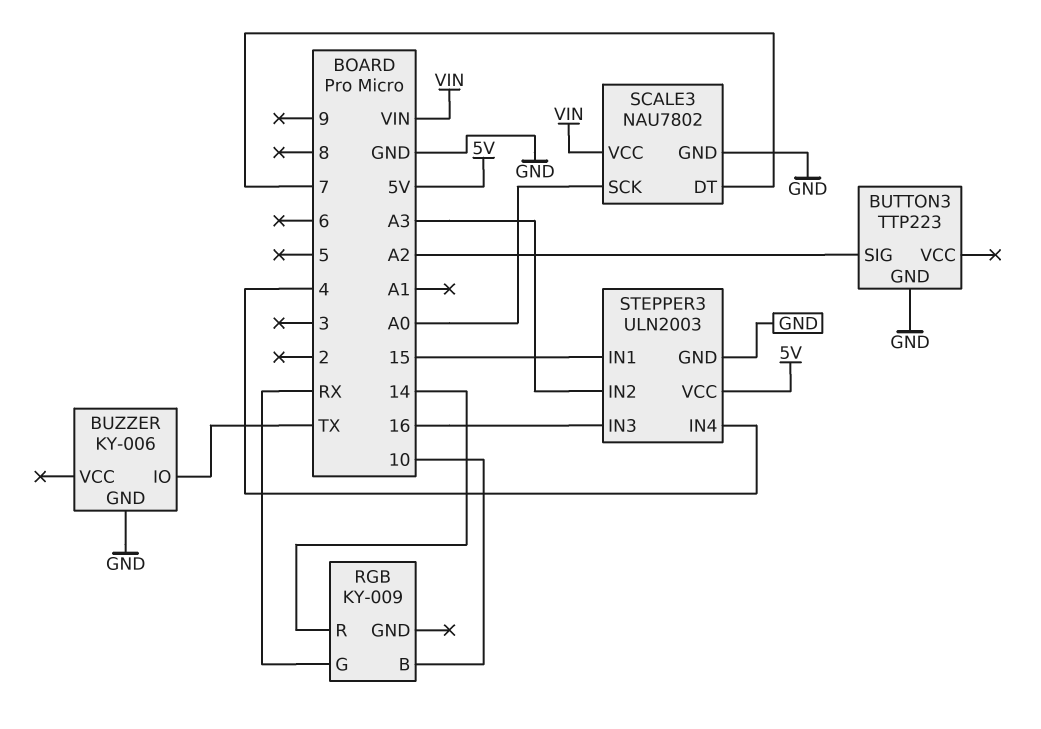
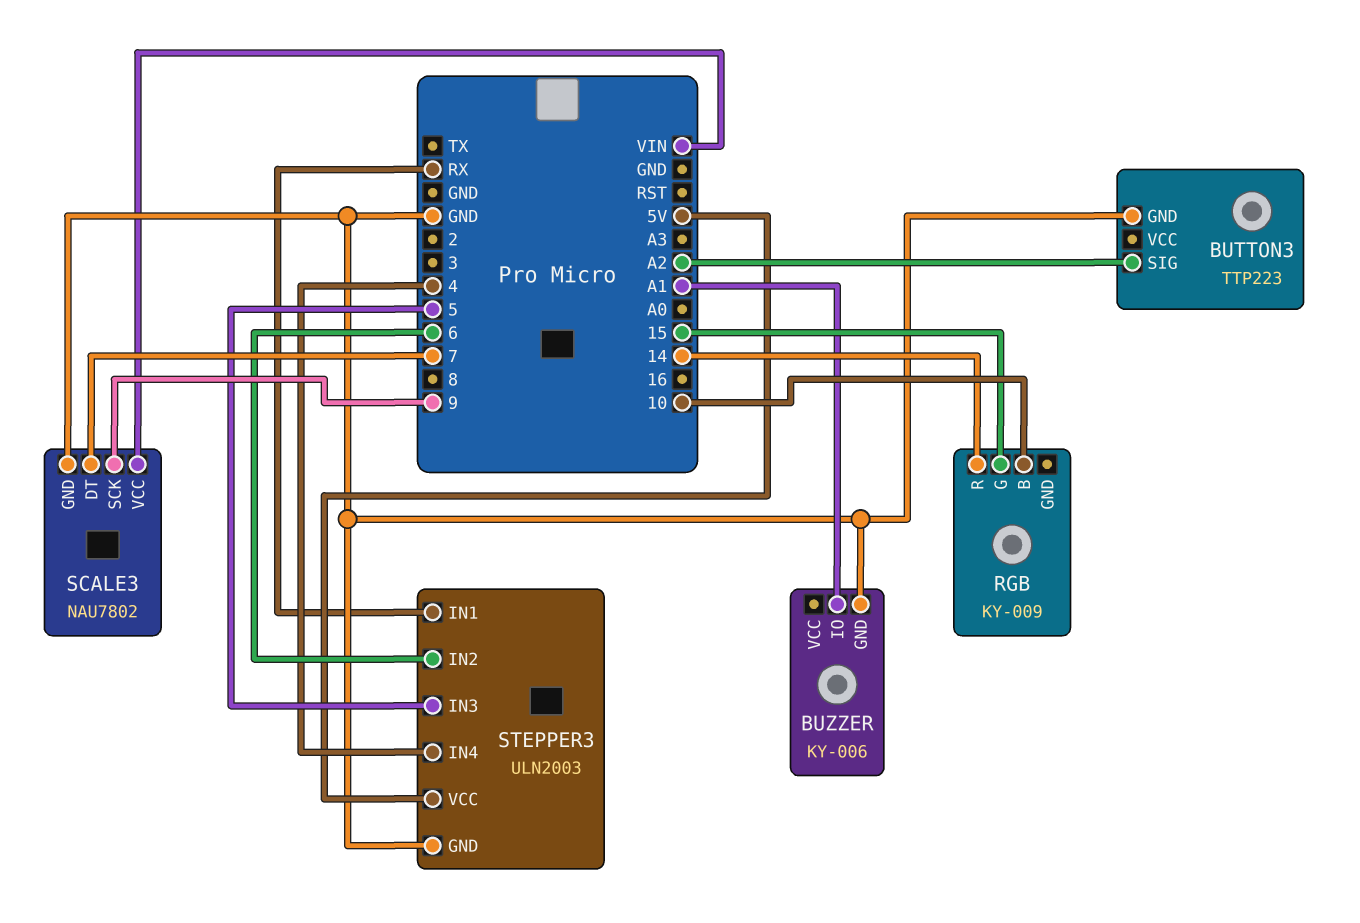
BUZZER pin IO: TX -> A1
RGB pin G: RX -> 15
SCALE3 pin SCK: A0 -> 9
STEPPER3 pin IN1: 15 -> RX
STEPPER3 pin IN2: A3 -> 6
STEPPER3 pin IN3: 16 -> 5

